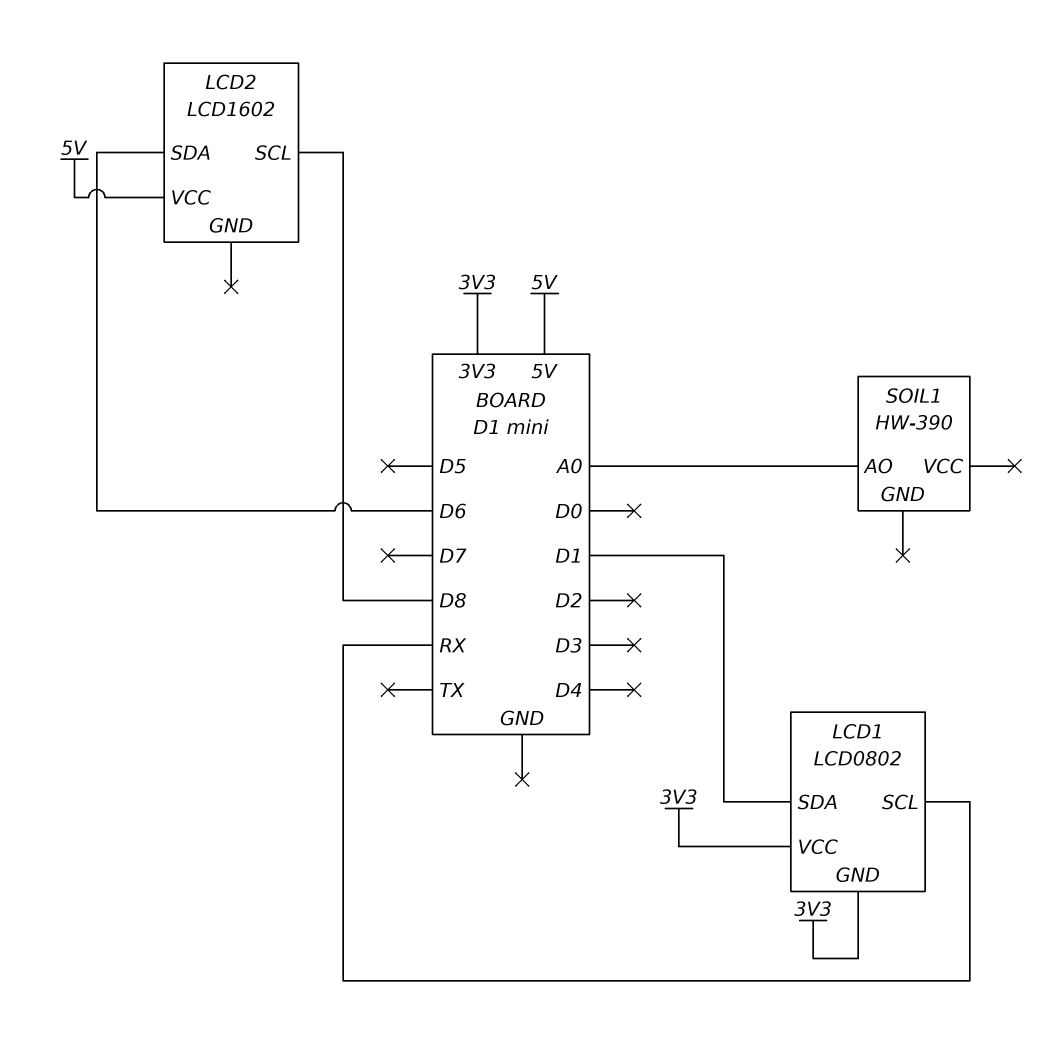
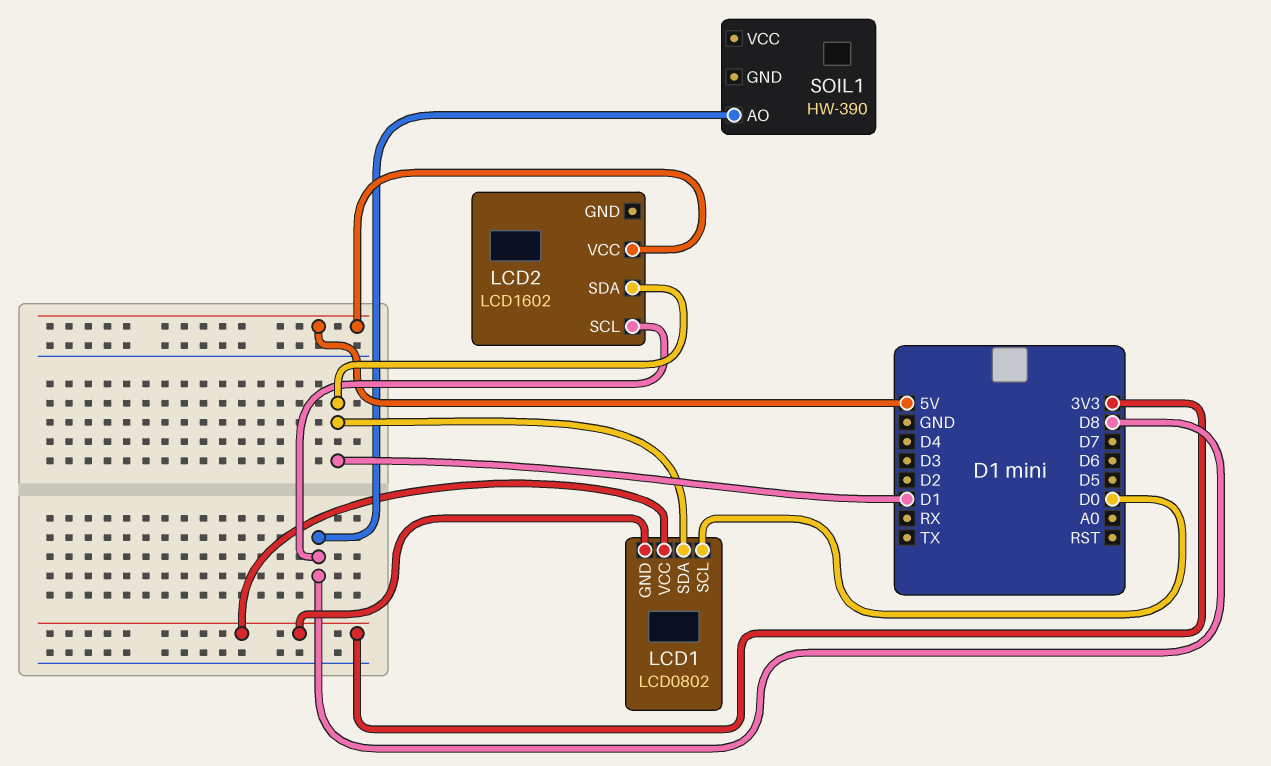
LCD1 pin SCL: RX -> D0
LCD2 pin SDA: D6 -> D1
SOIL1 pin AO: A0 -> D8

